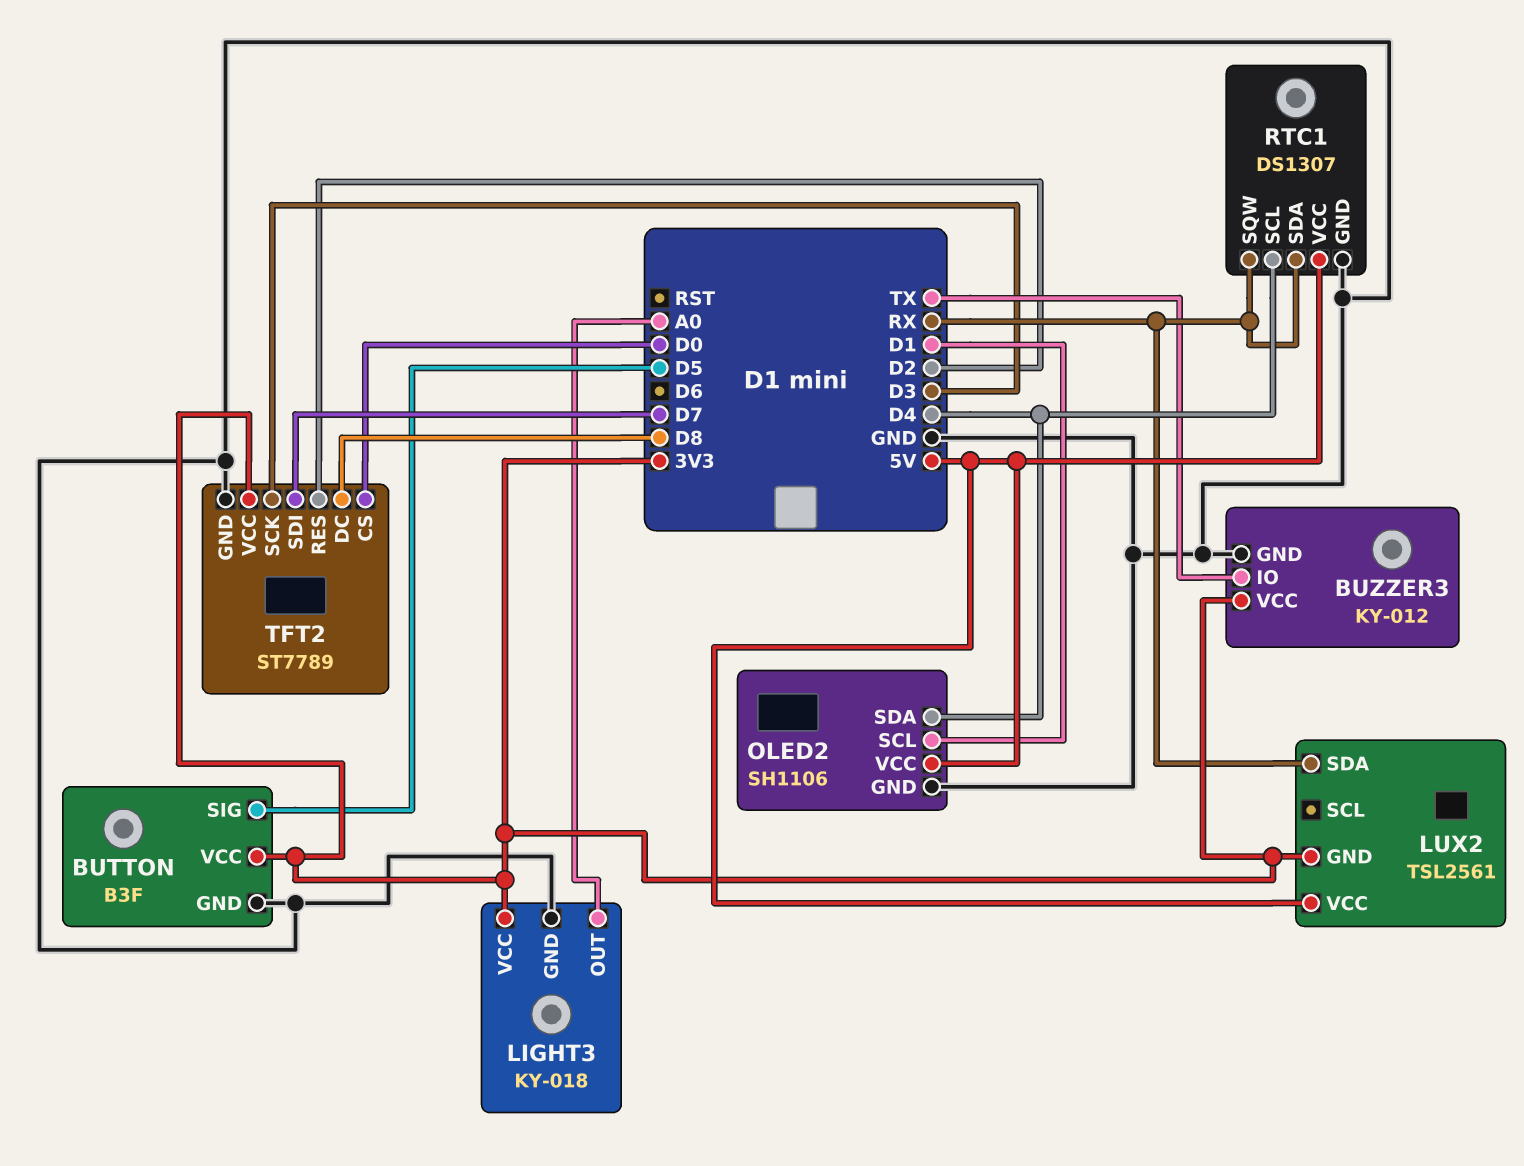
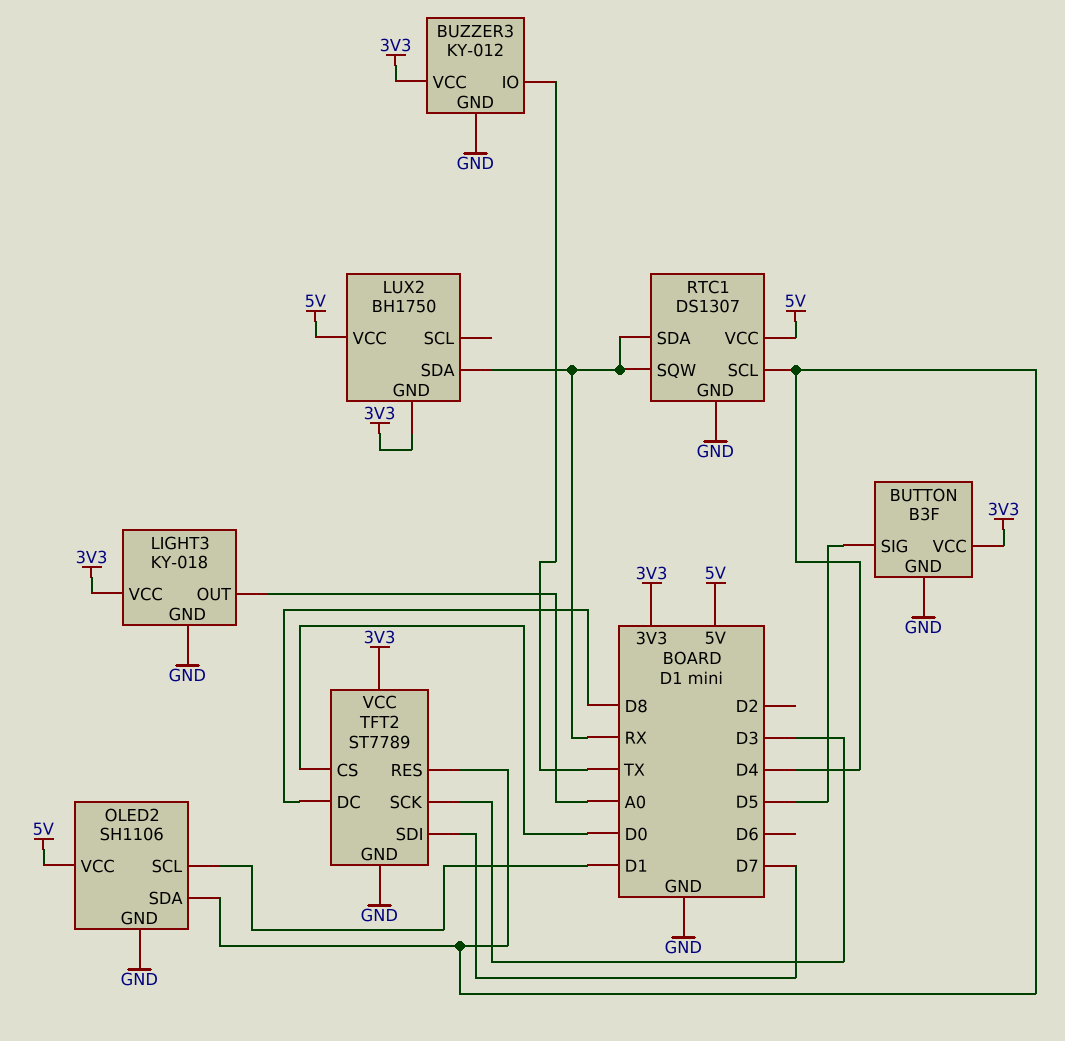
LUX2: TSL2561 -> BH1750
TFT2 pin RES: D2 -> D4

